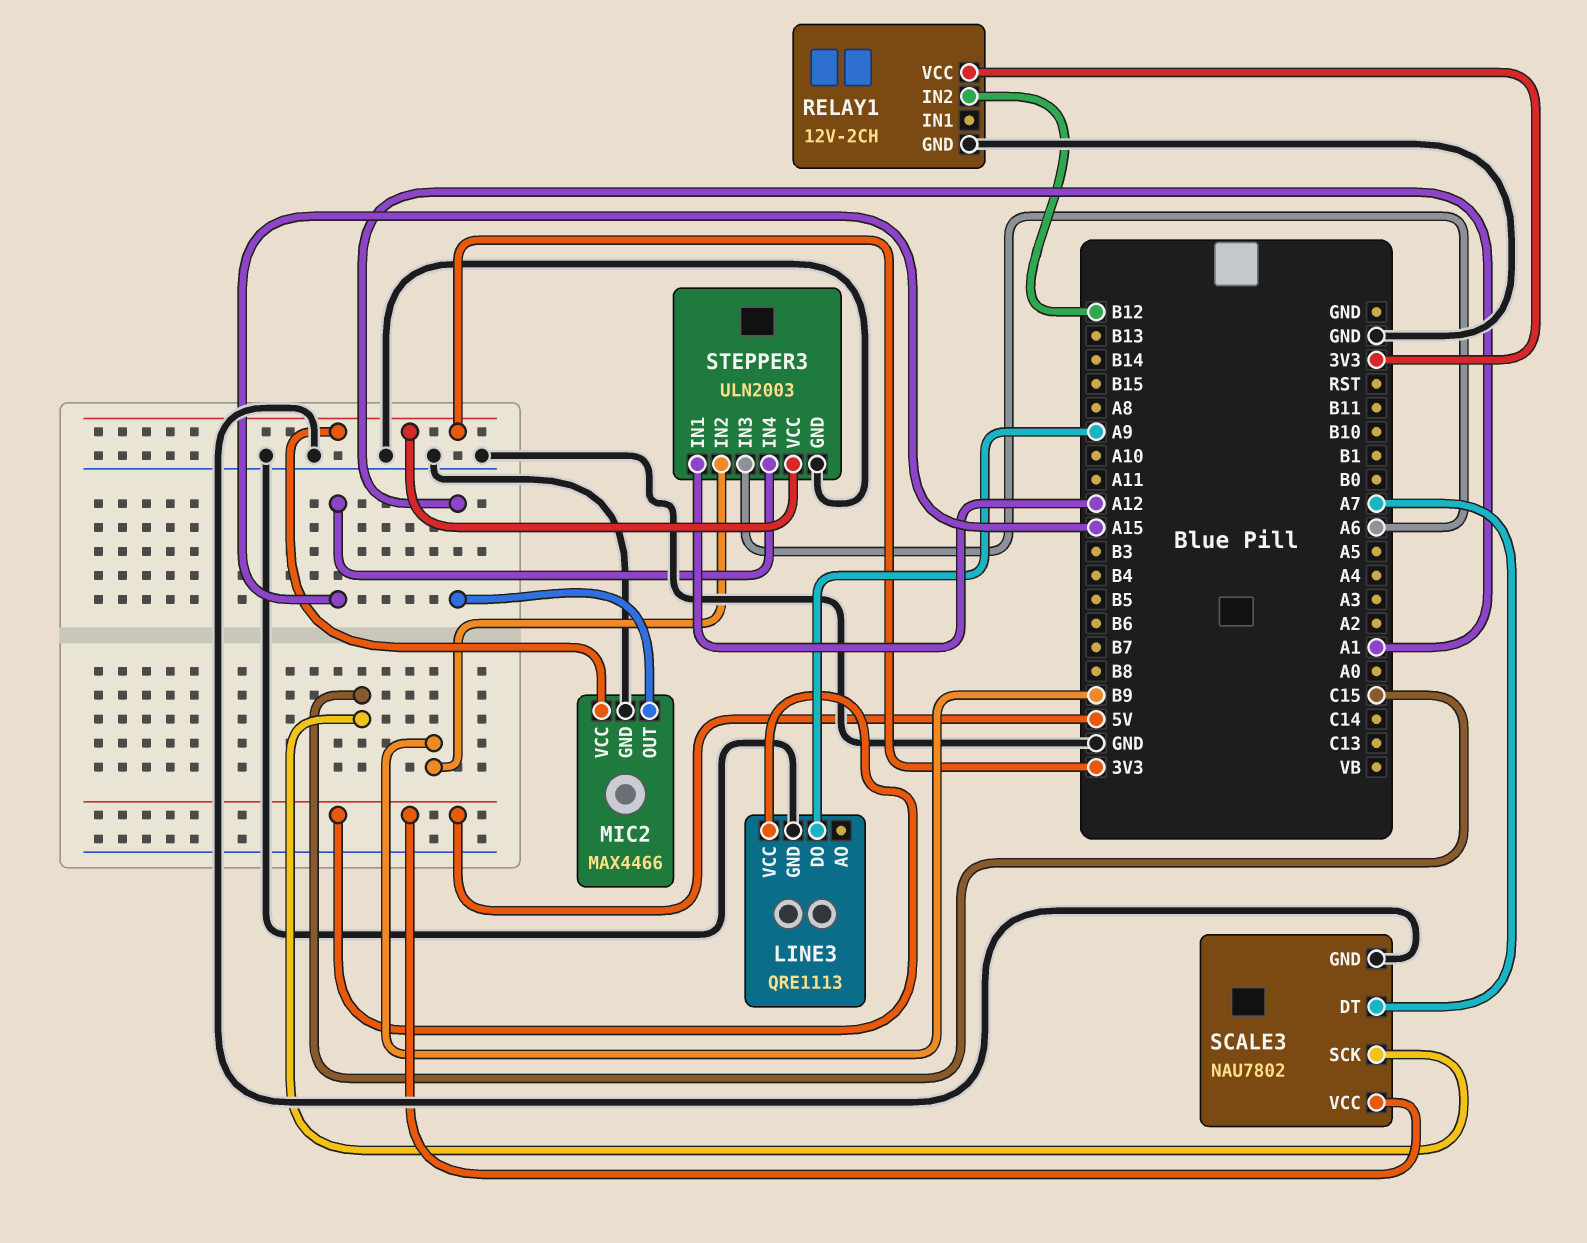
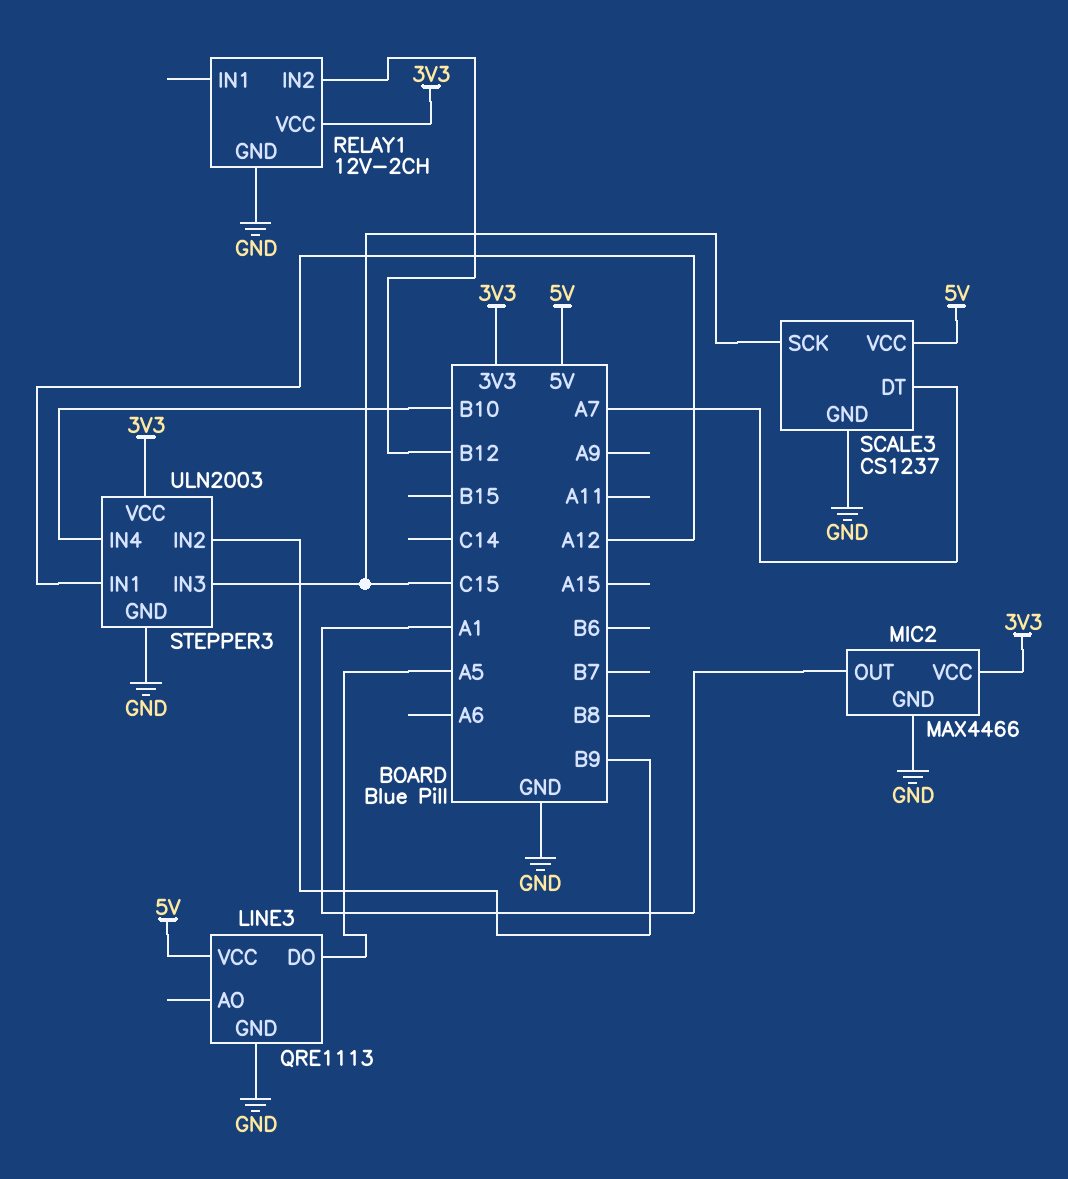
LINE3 pin DO: A9 -> A5
SCALE3: NAU7802 -> CS1237
STEPPER3 pin IN3: A6 -> C15
STEPPER3 pin IN4: A15 -> B10

